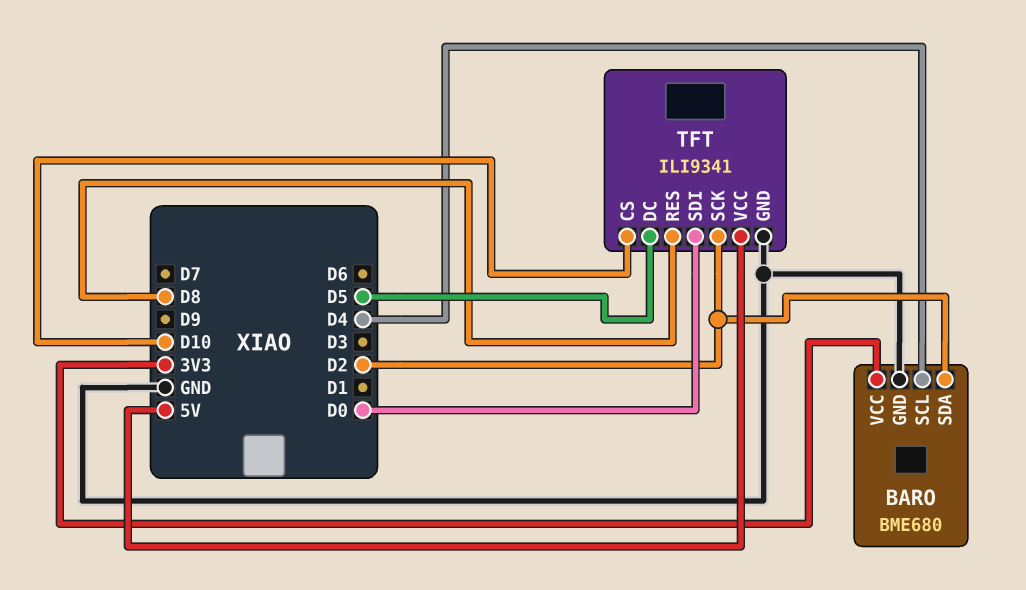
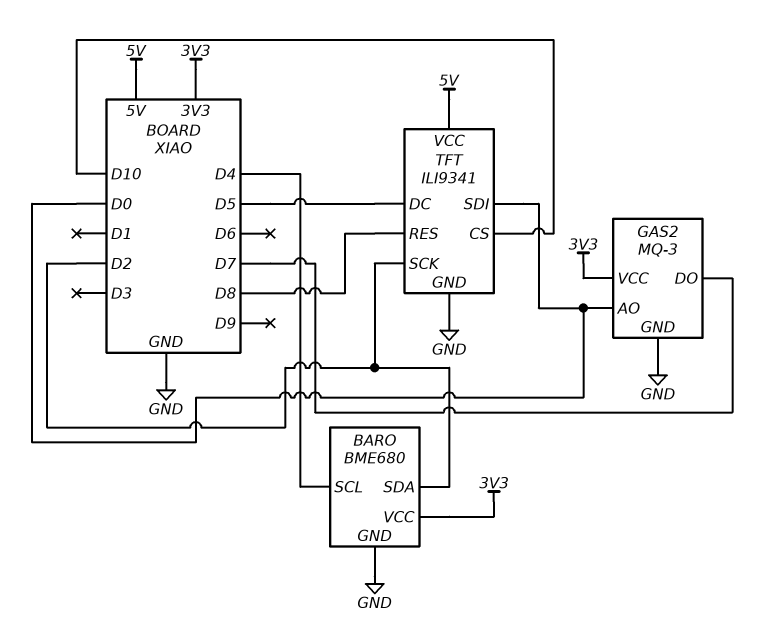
GAS2: none -> MQ-3
GAS2 pin AO: none -> D0
GAS2 pin DO: none -> D7
GAS2 pin GND: none -> GND
GAS2 pin VCC: none -> 3V3

